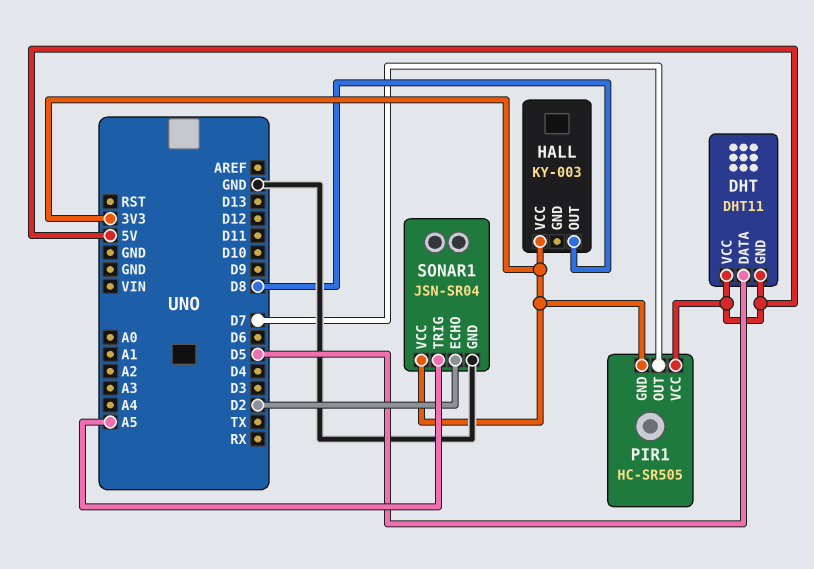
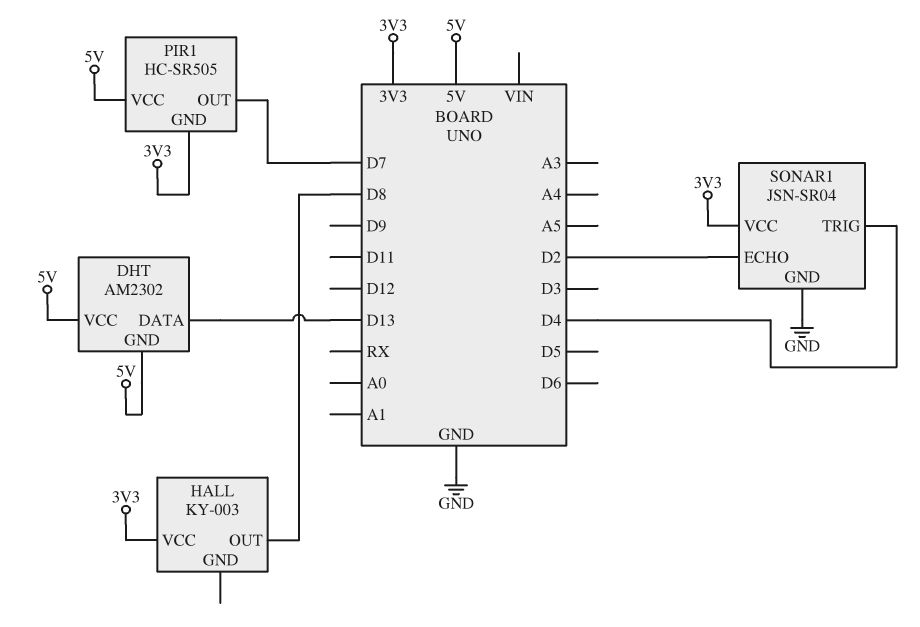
DHT: DHT11 -> AM2302
DHT pin DATA: D5 -> D13
SONAR1 pin TRIG: A5 -> D4

